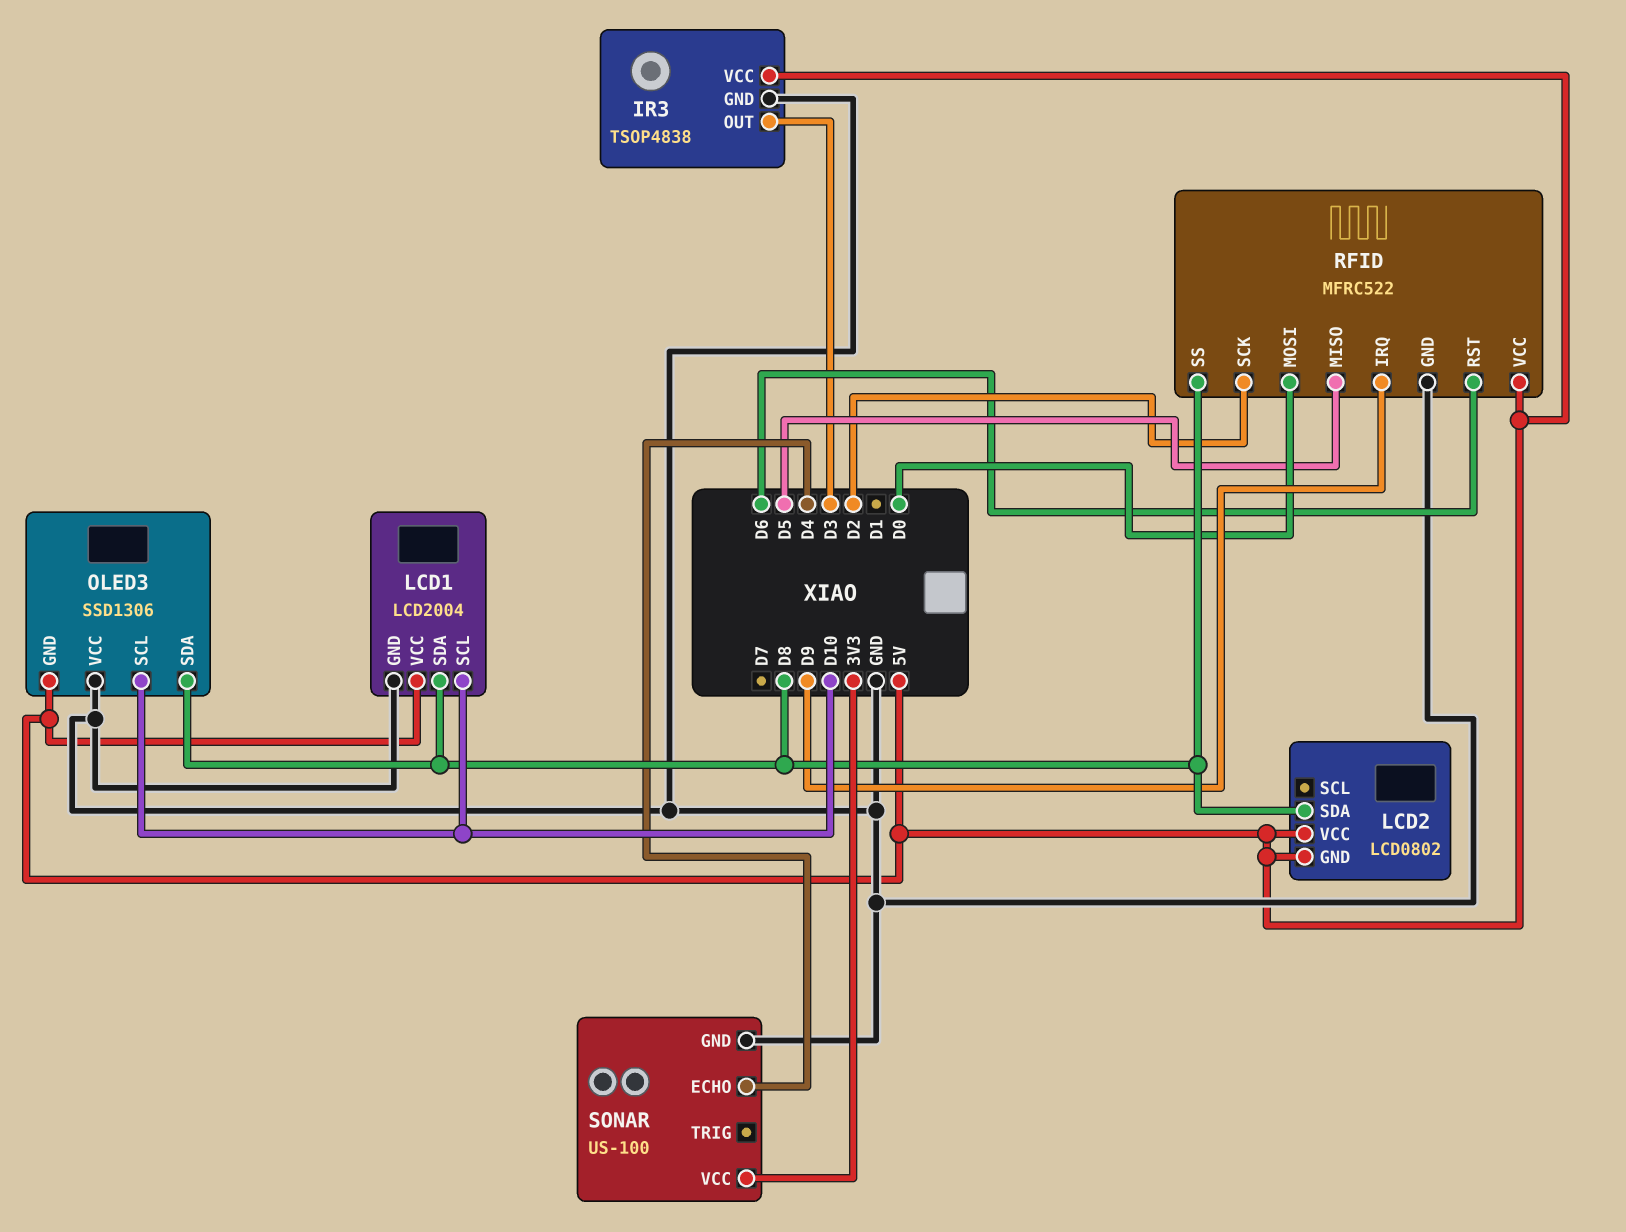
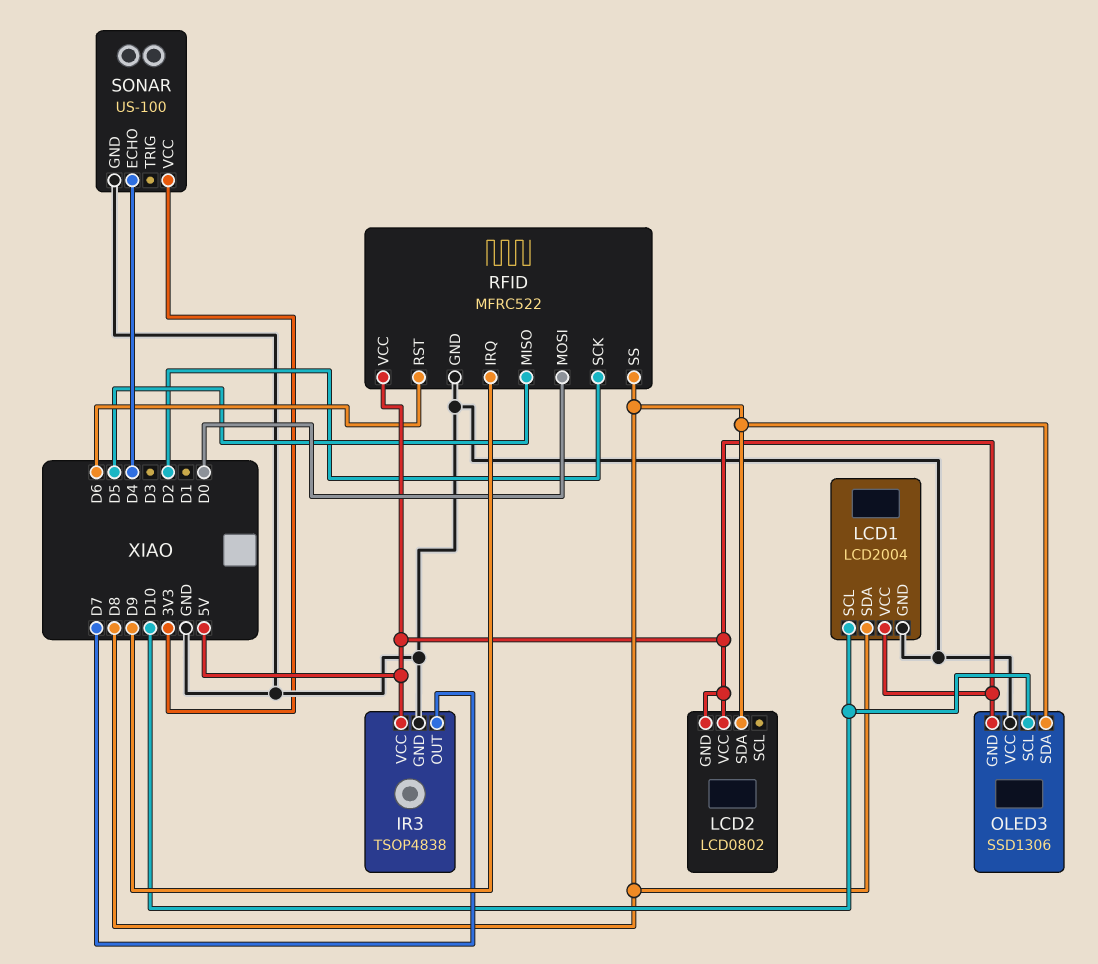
IR3 pin OUT: D3 -> D7

